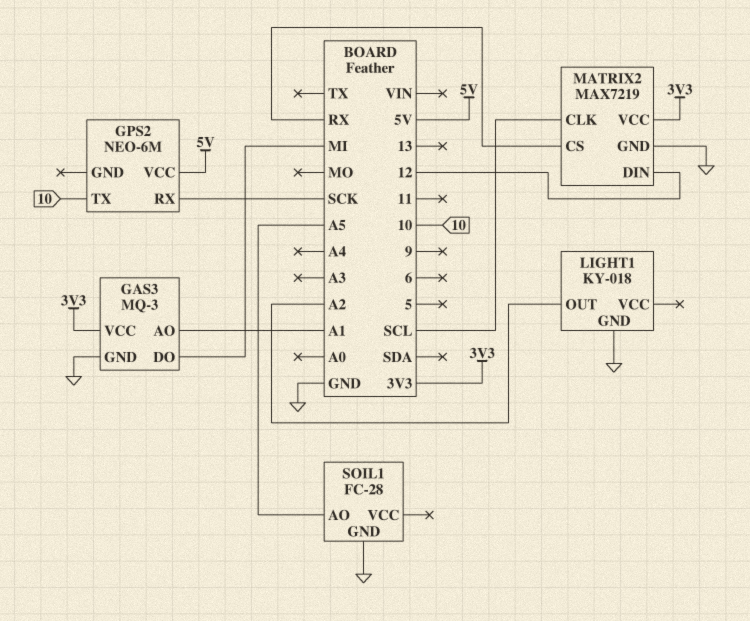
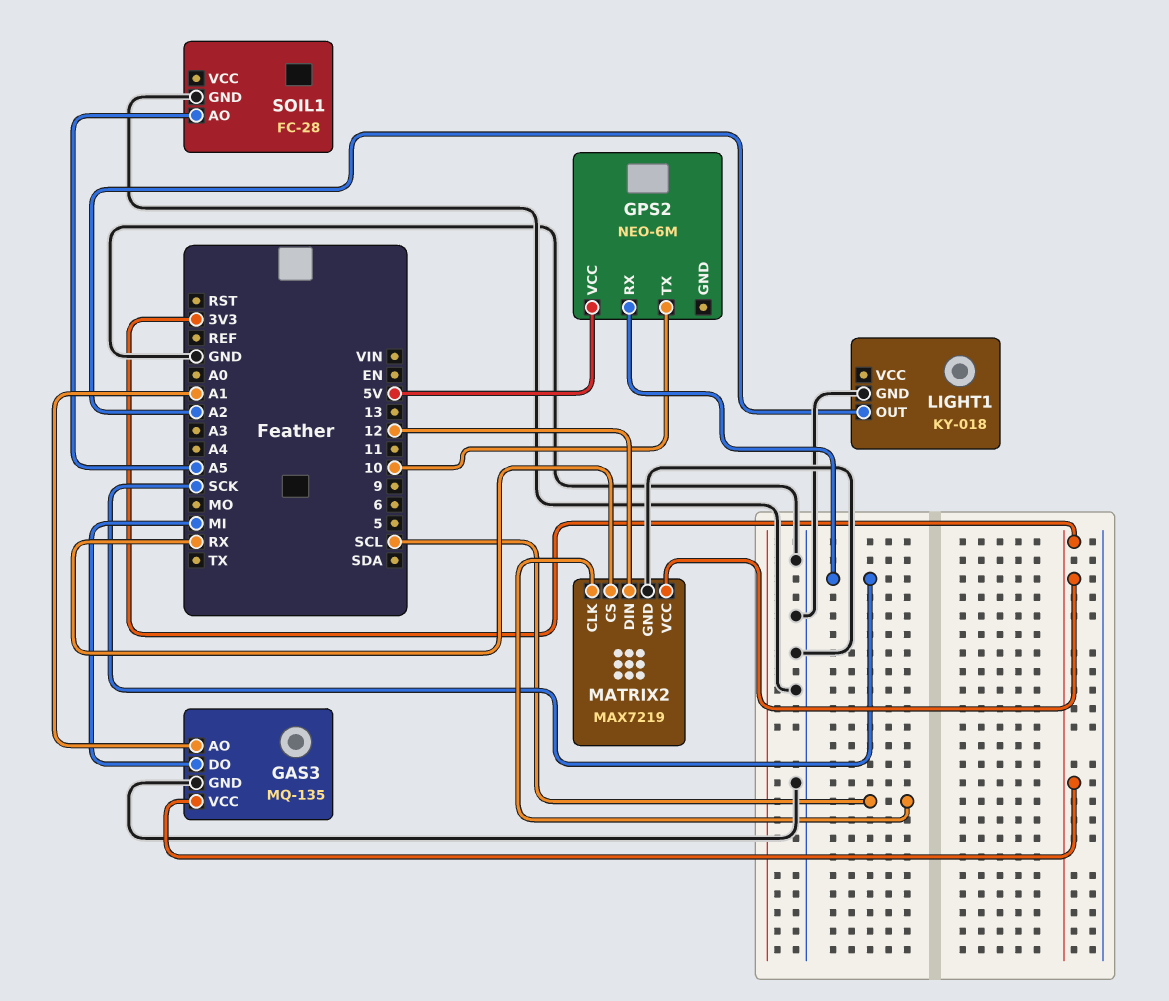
GAS3: MQ-3 -> MQ-135

